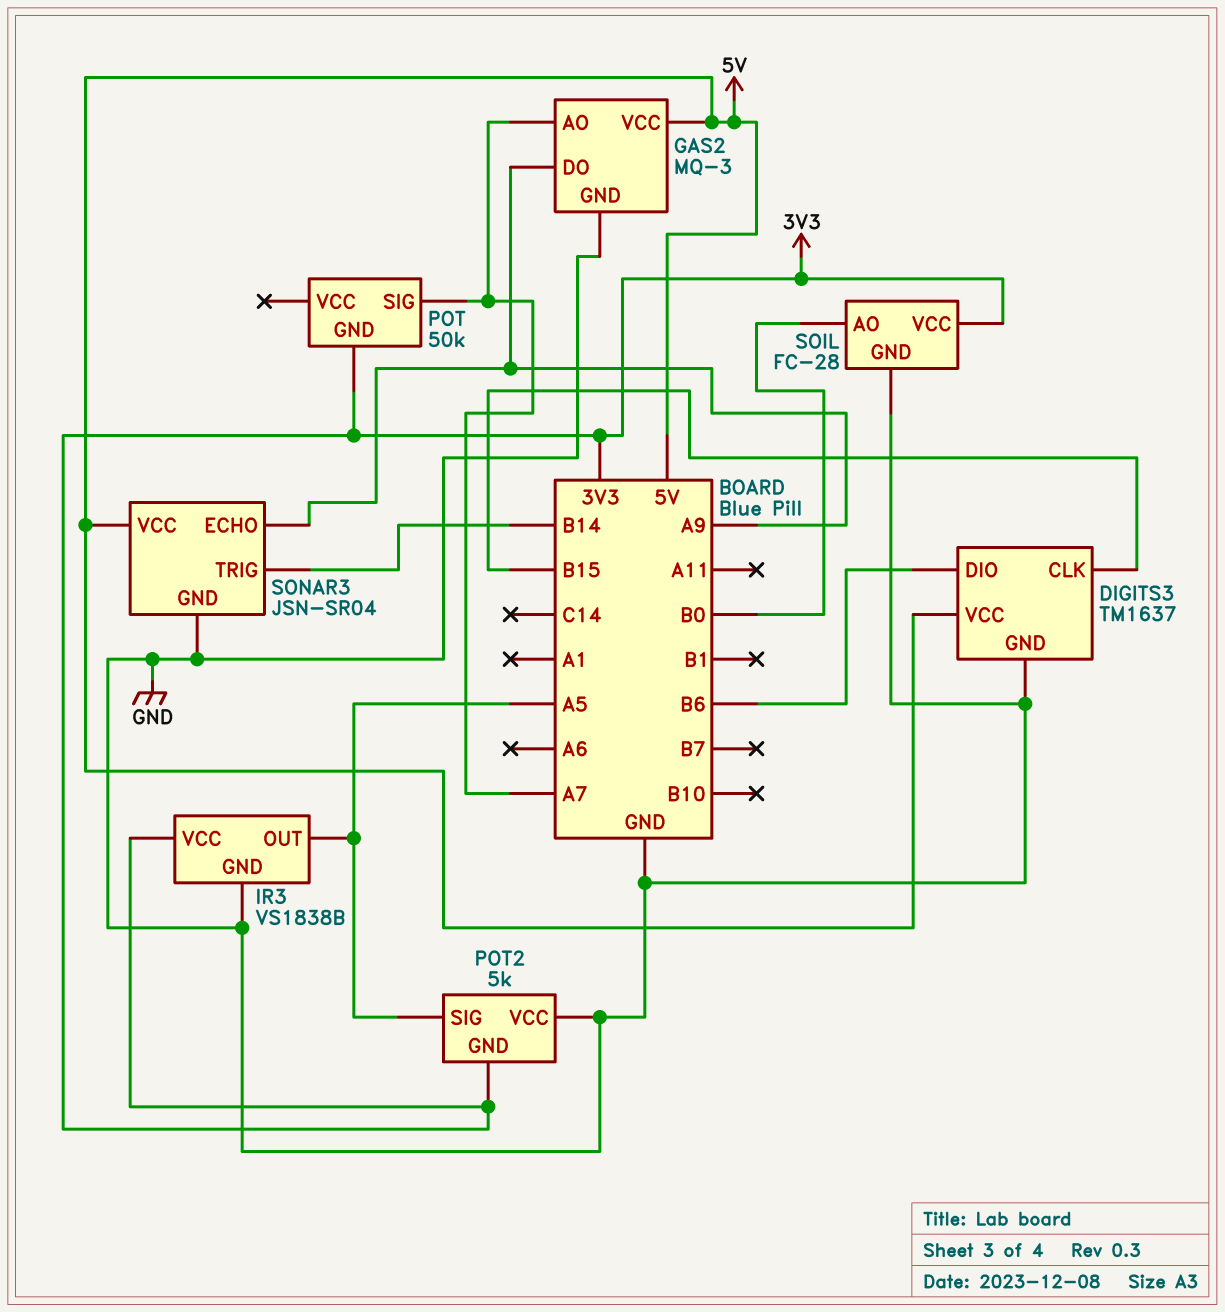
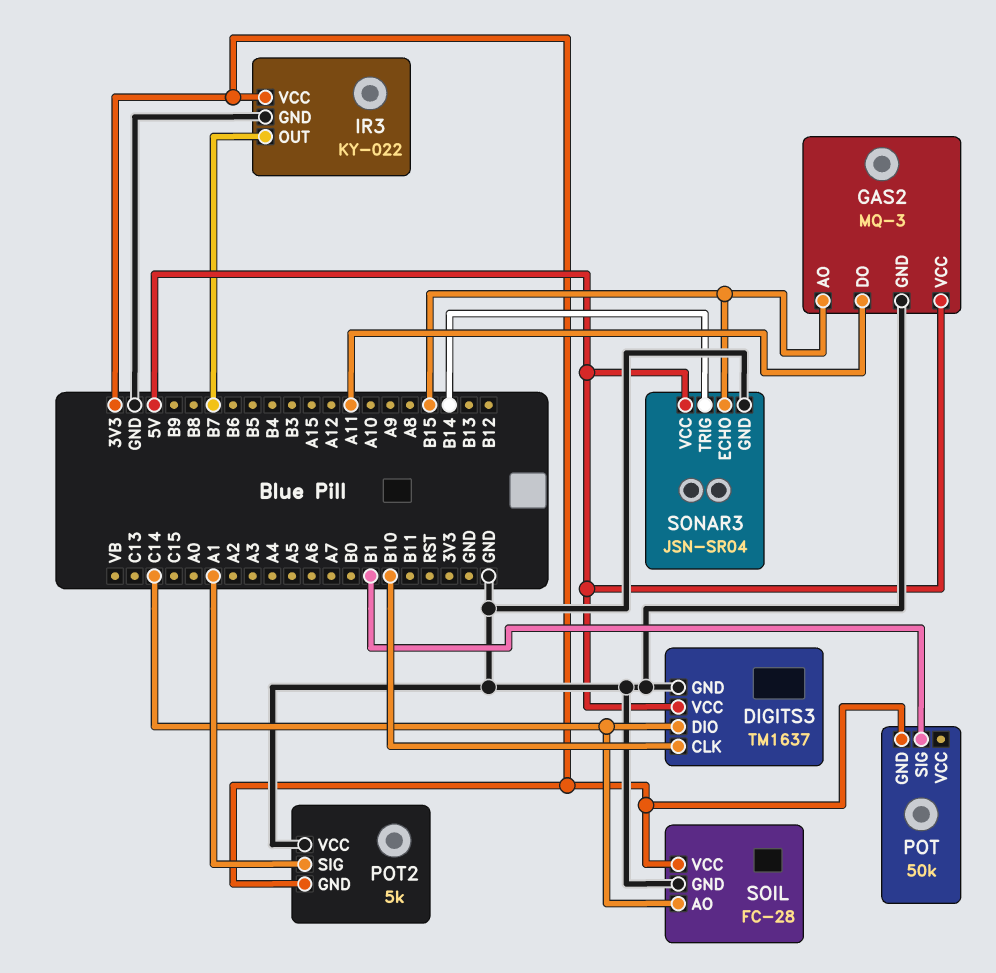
DIGITS3 pin CLK: B15 -> B10
DIGITS3 pin DIO: B6 -> C14
GAS2 pin AO: A7 -> B15
GAS2 pin DO: A9 -> A11
IR3: VS1838B -> KY-022
IR3 pin OUT: A5 -> B7
POT pin SIG: A7 -> B1
POT2 pin SIG: A5 -> A1
SOIL pin AO: B0 -> C14
SONAR3 pin ECHO: A9 -> B15

